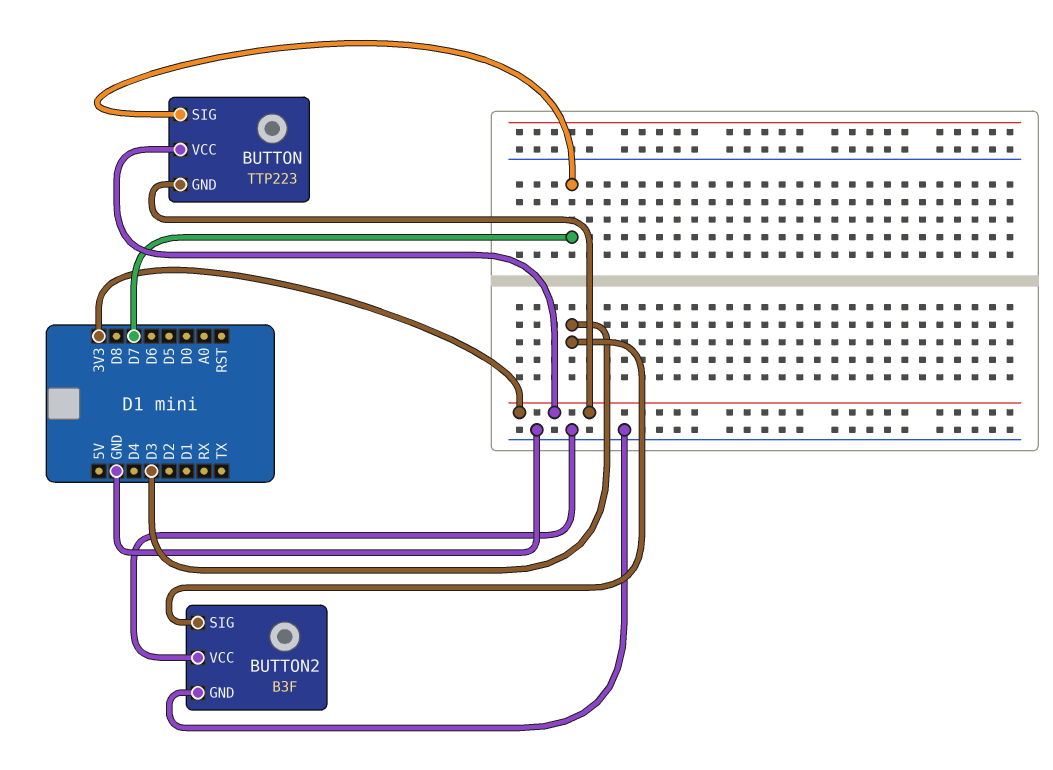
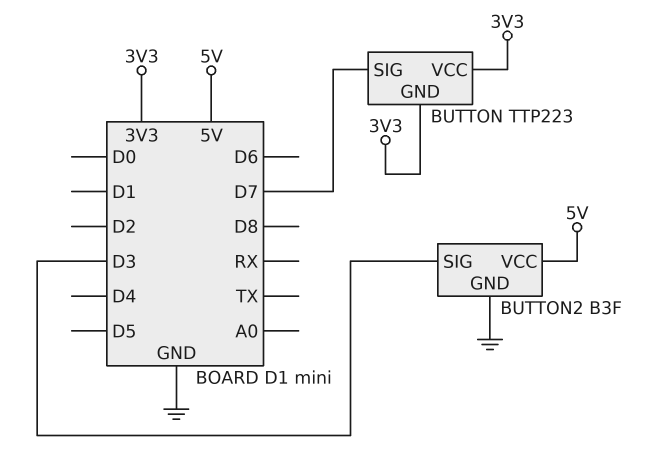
BUTTON2 pin VCC: GND -> 5V

